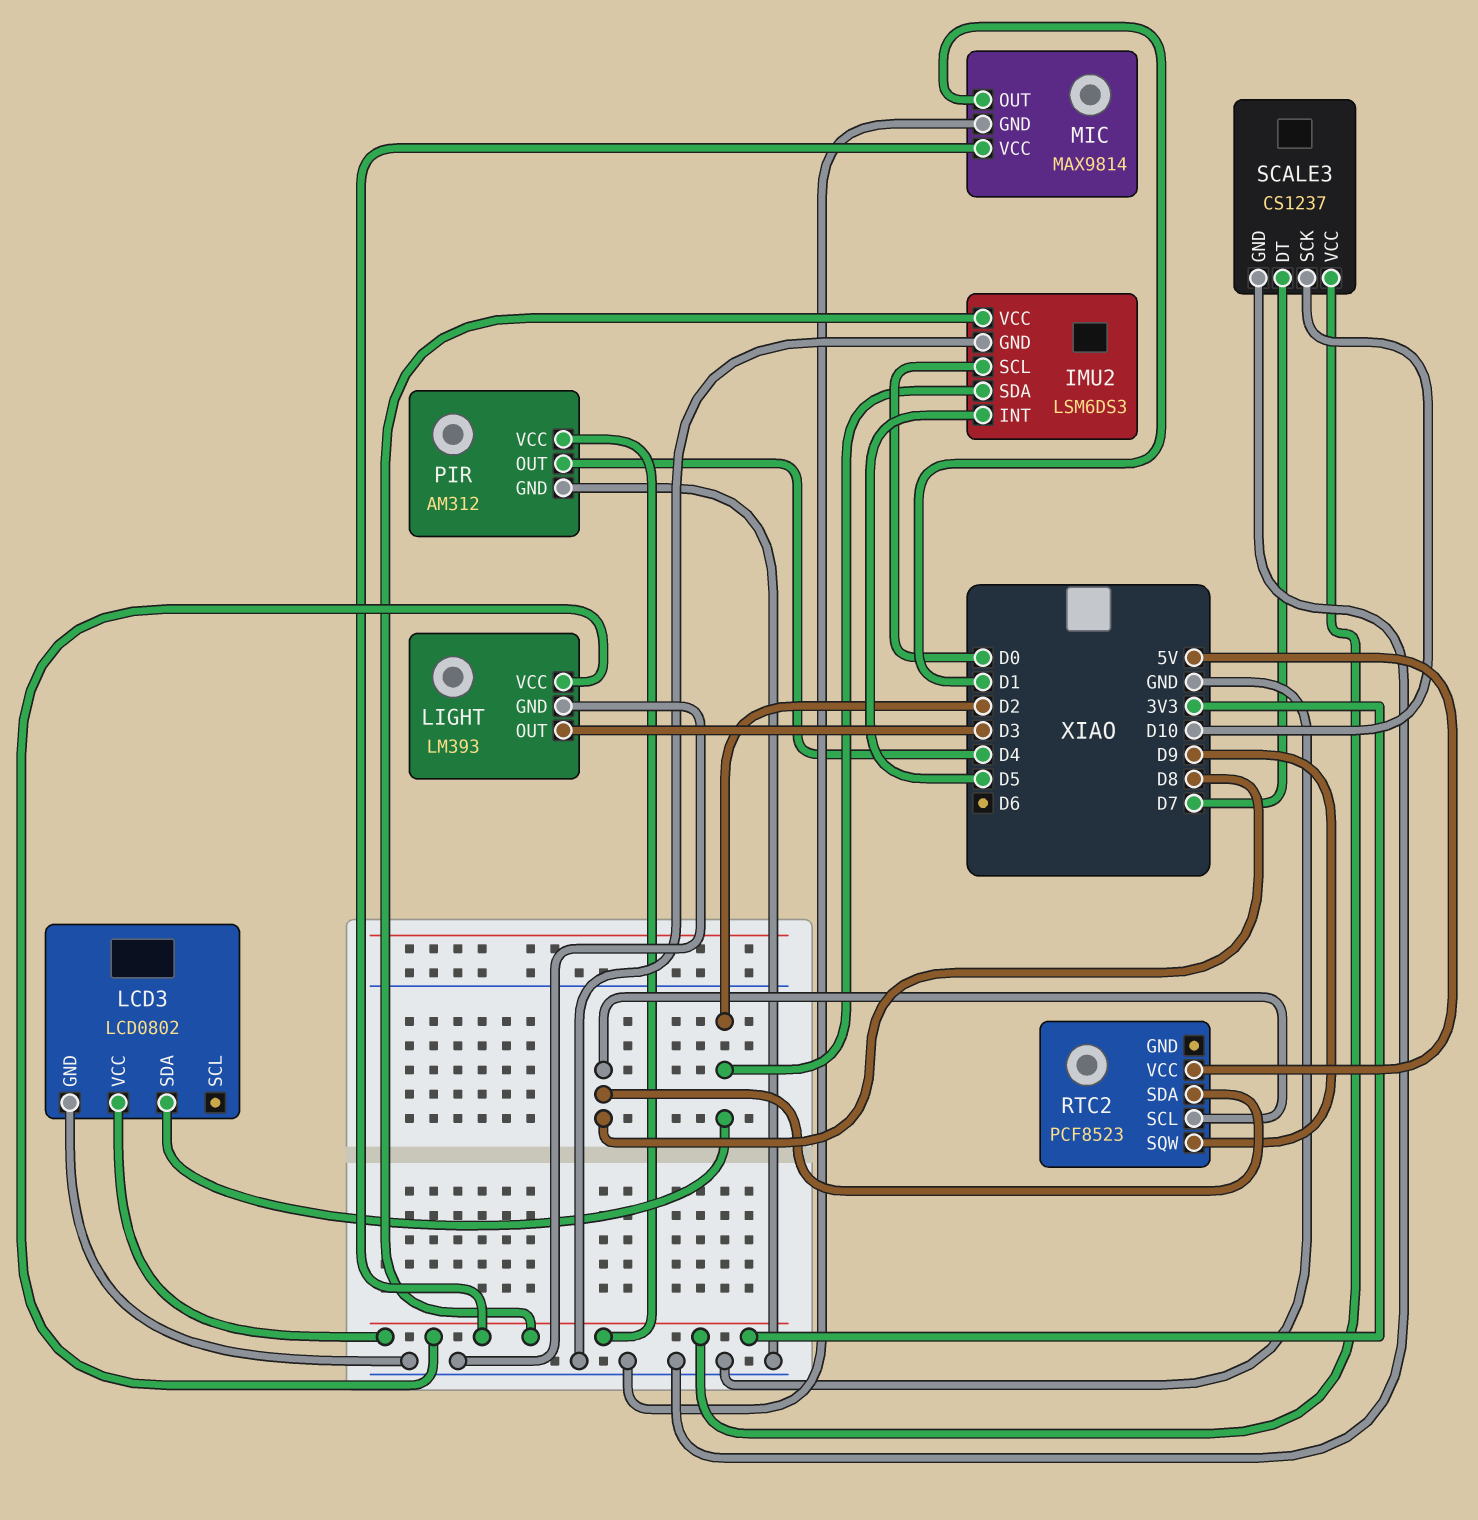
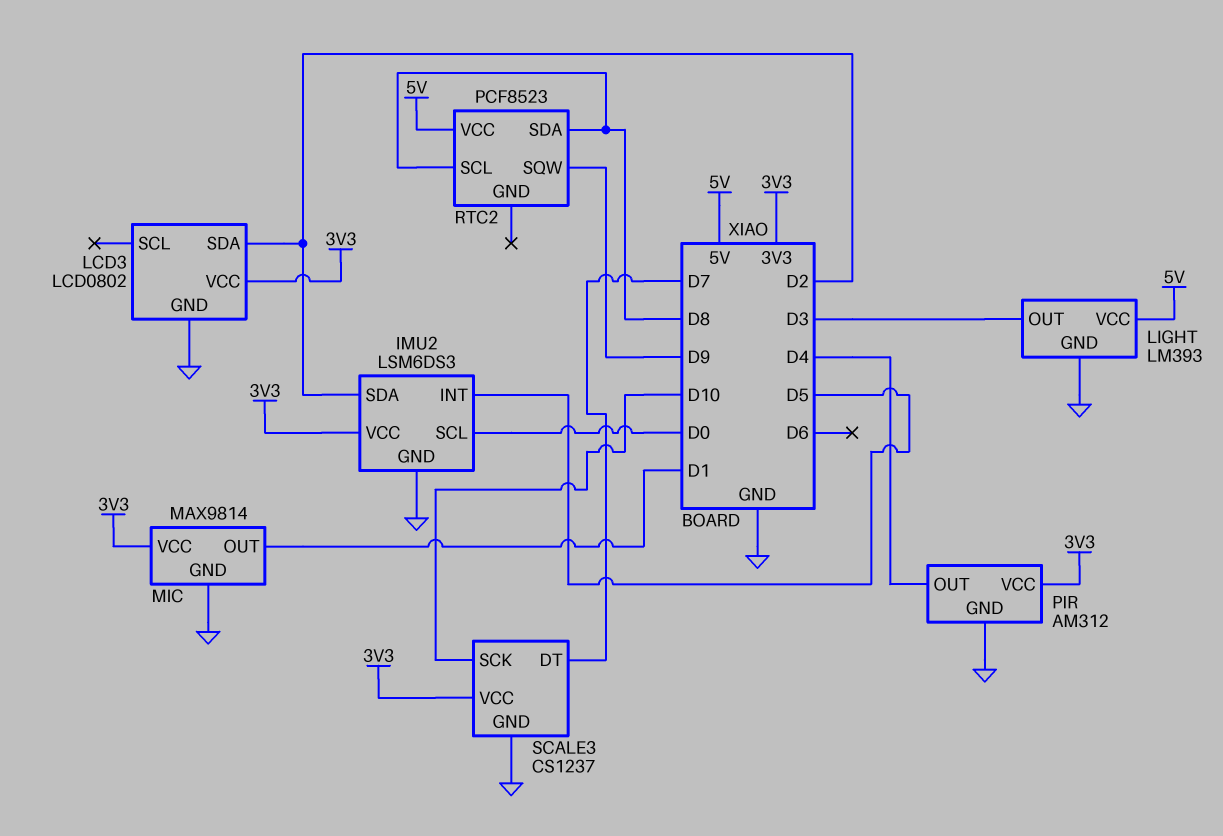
LIGHT pin VCC: 3V3 -> 5V

